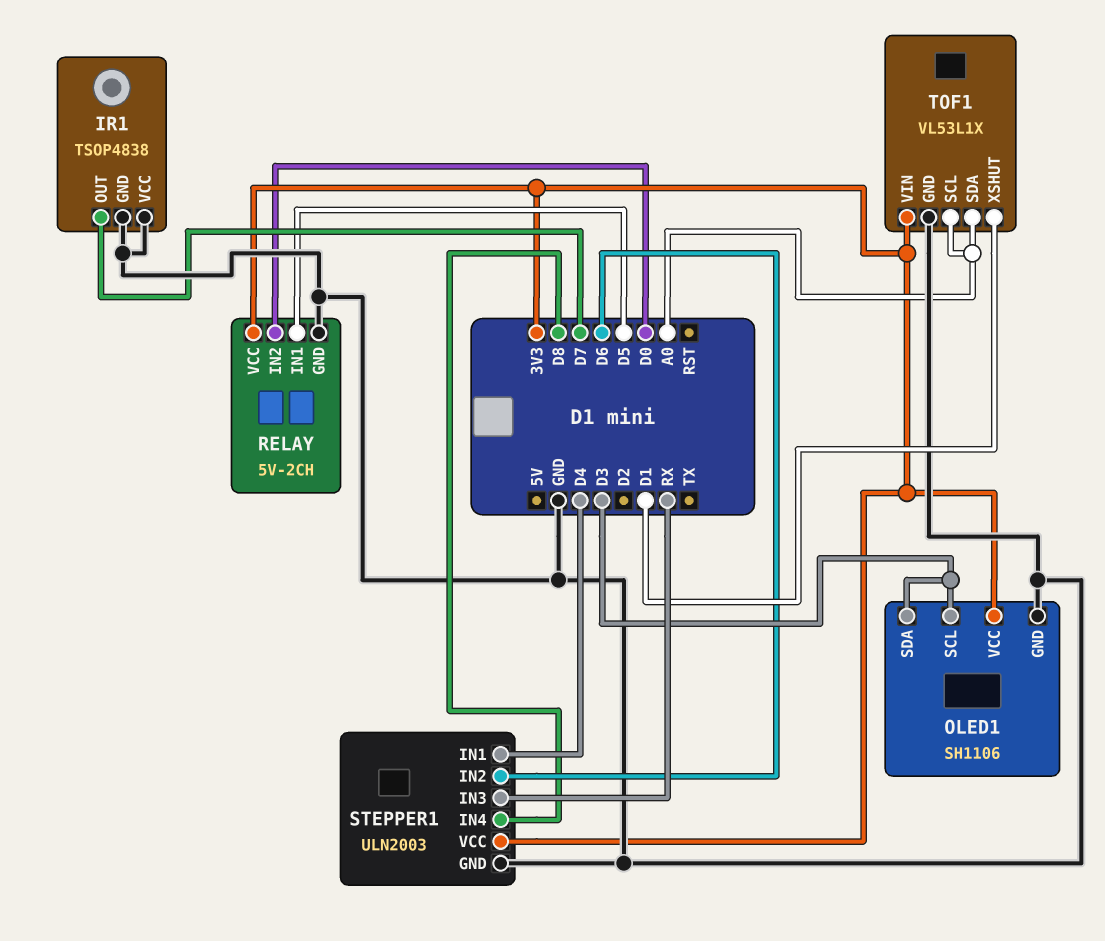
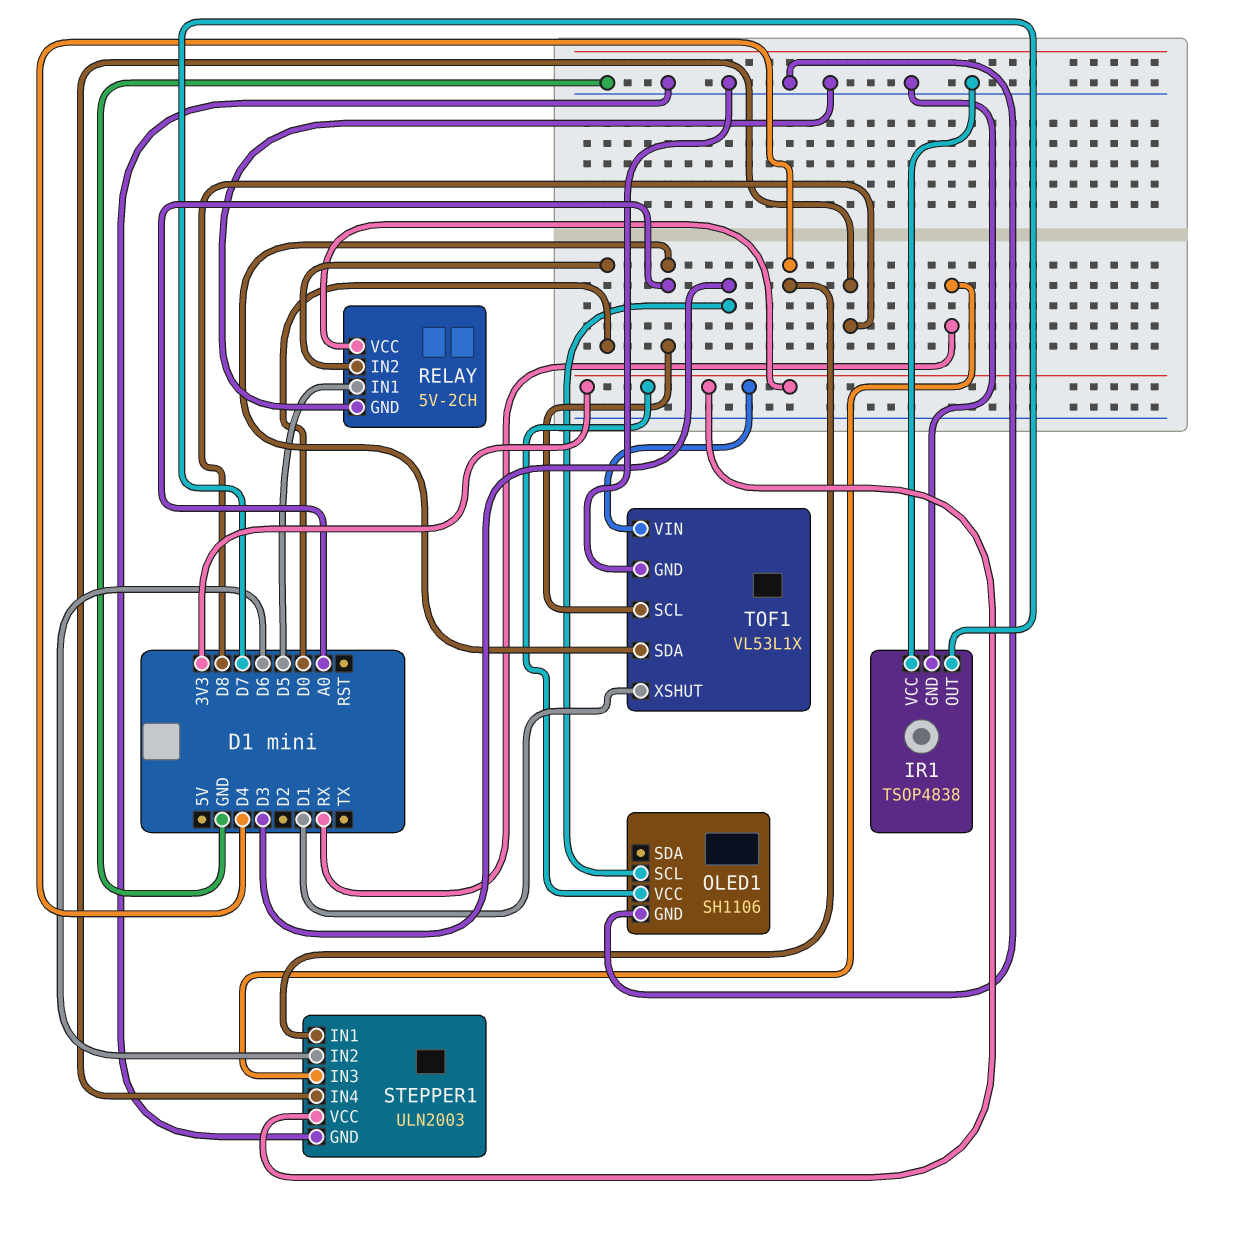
OLED1 pin SDA: D3 -> none

